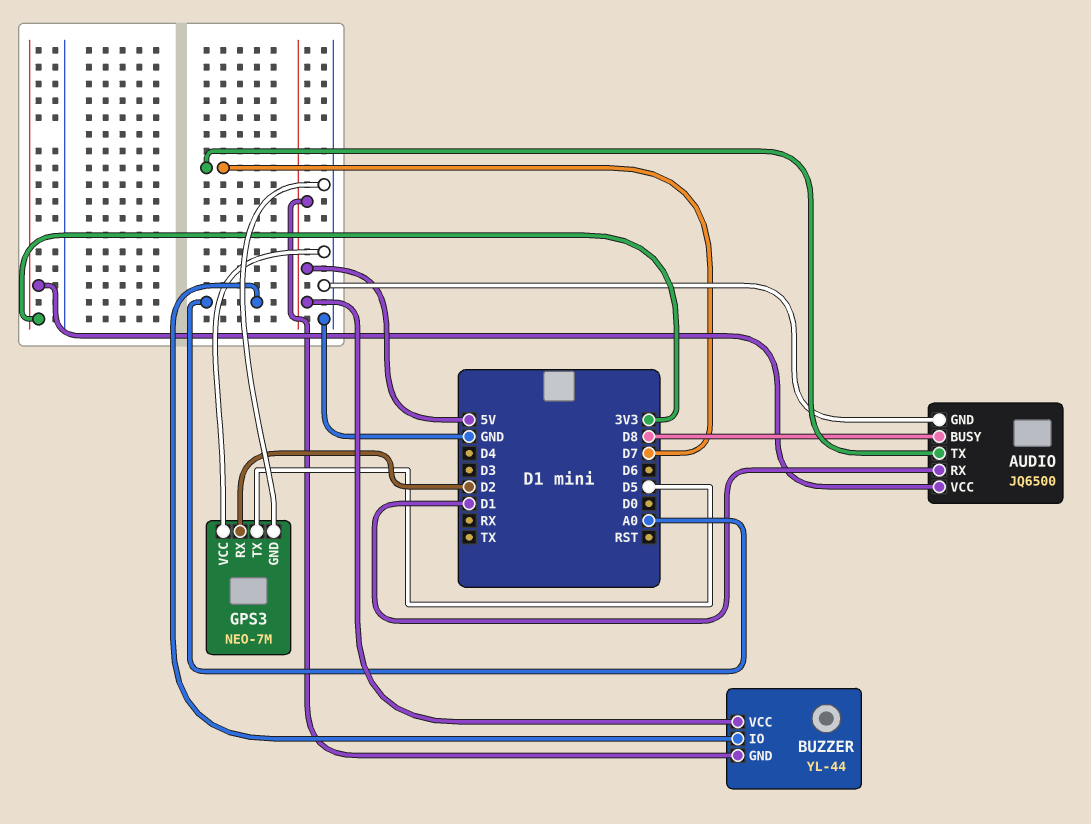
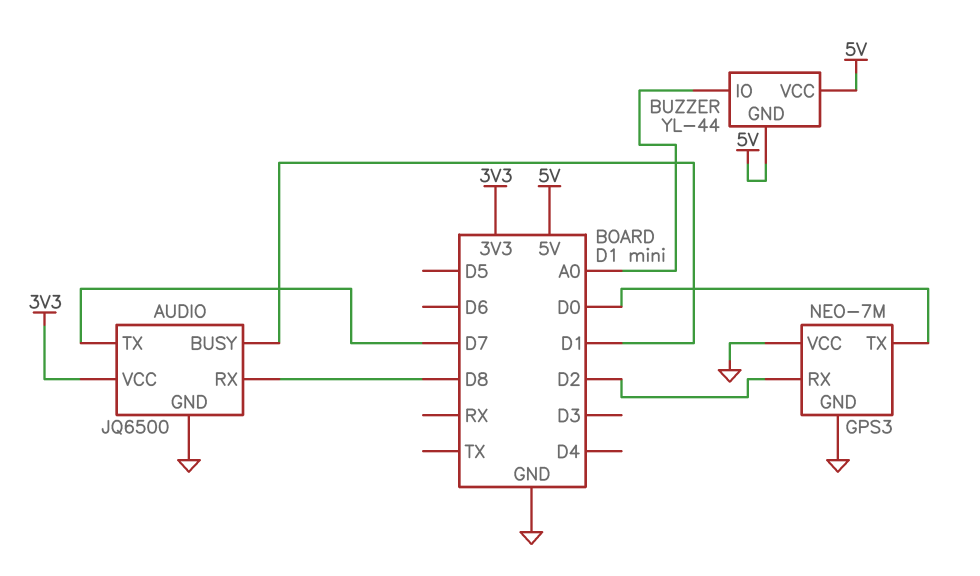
AUDIO pin BUSY: D8 -> D1
AUDIO pin RX: D1 -> D8
GPS3 pin TX: D5 -> D0

